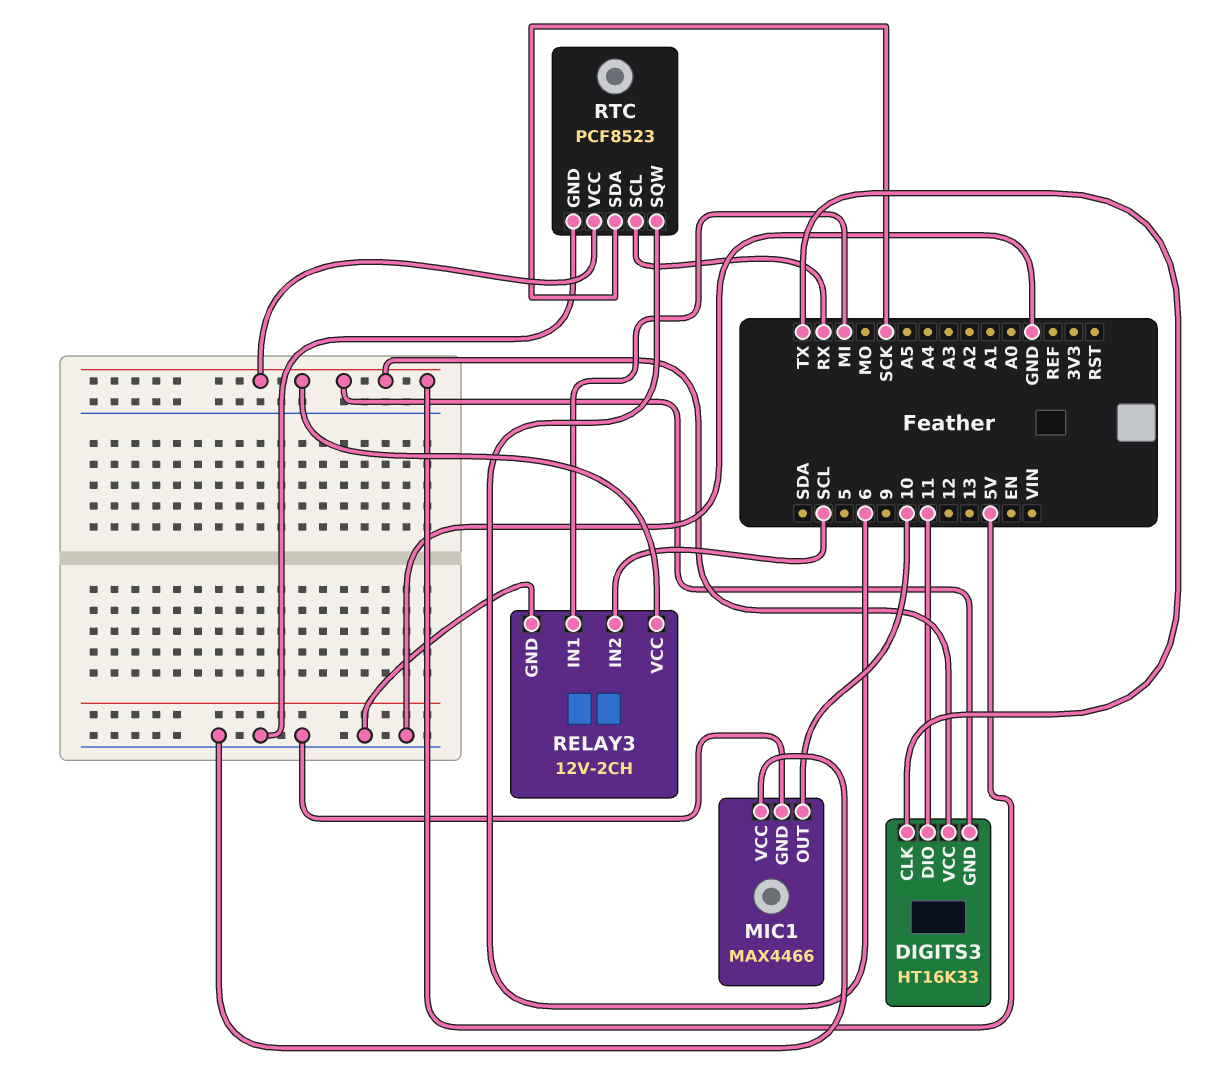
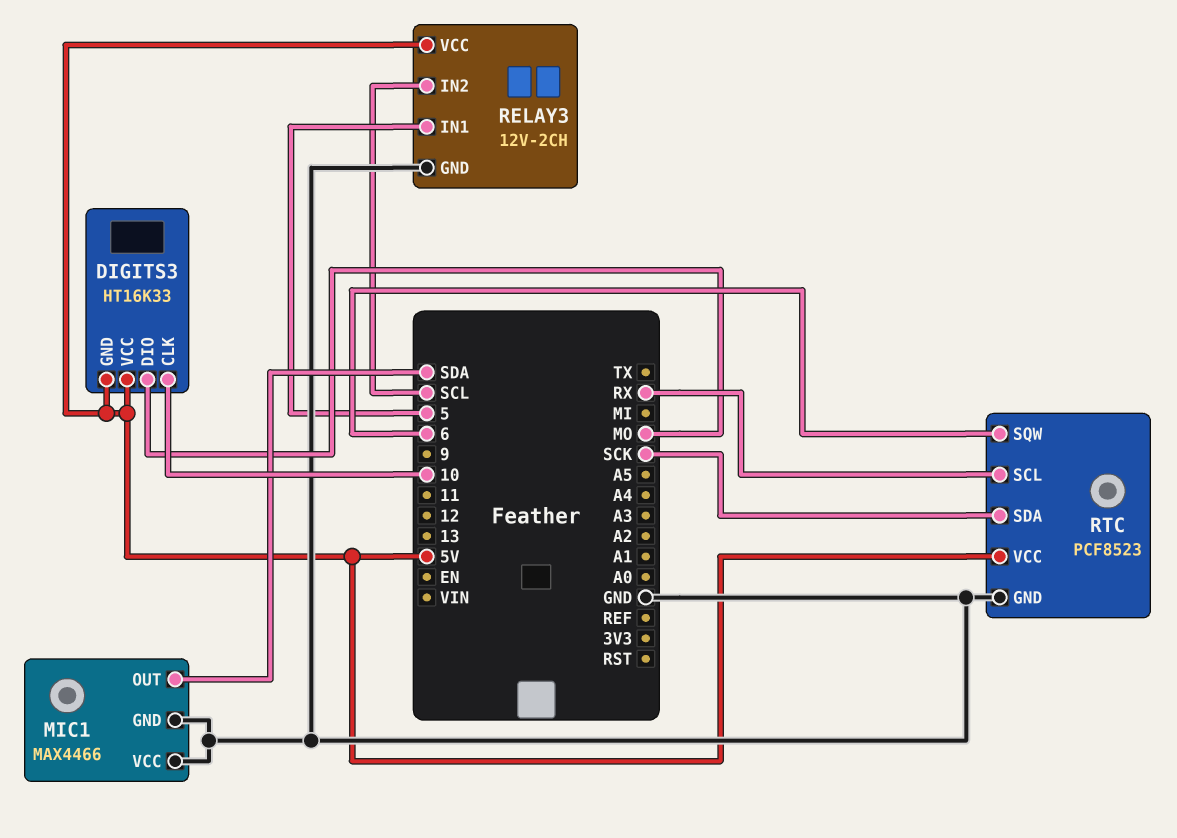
DIGITS3 pin CLK: TX -> 10
DIGITS3 pin DIO: 11 -> MO
MIC1 pin OUT: 10 -> SDA
RELAY3 pin IN1: MI -> 5

